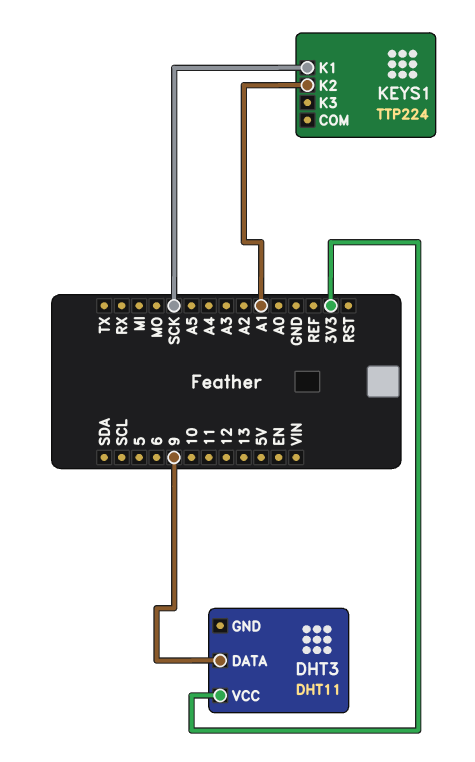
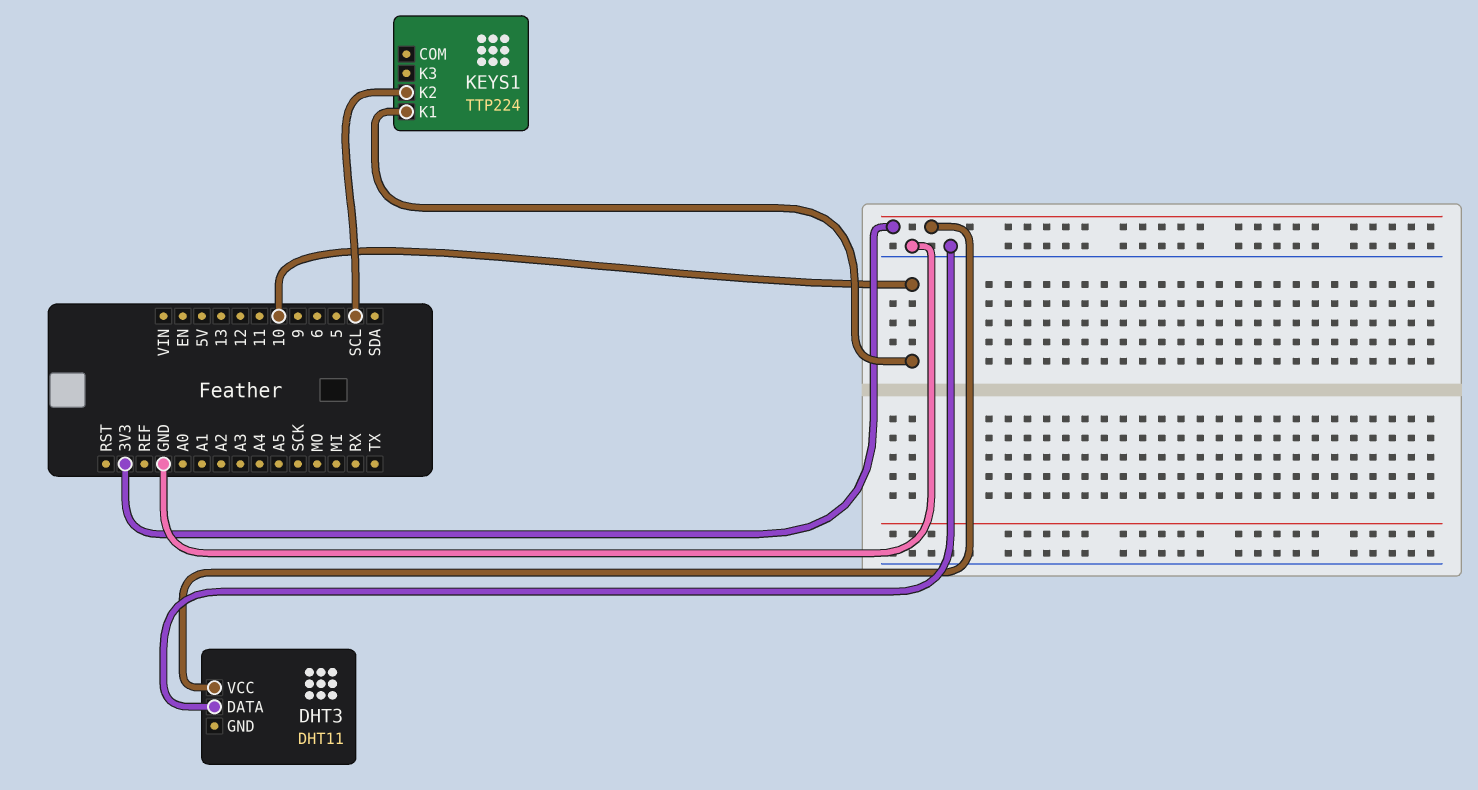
DHT3 pin DATA: 9 -> GND
KEYS1 pin K1: SCK -> 10
KEYS1 pin K2: A1 -> SCL

